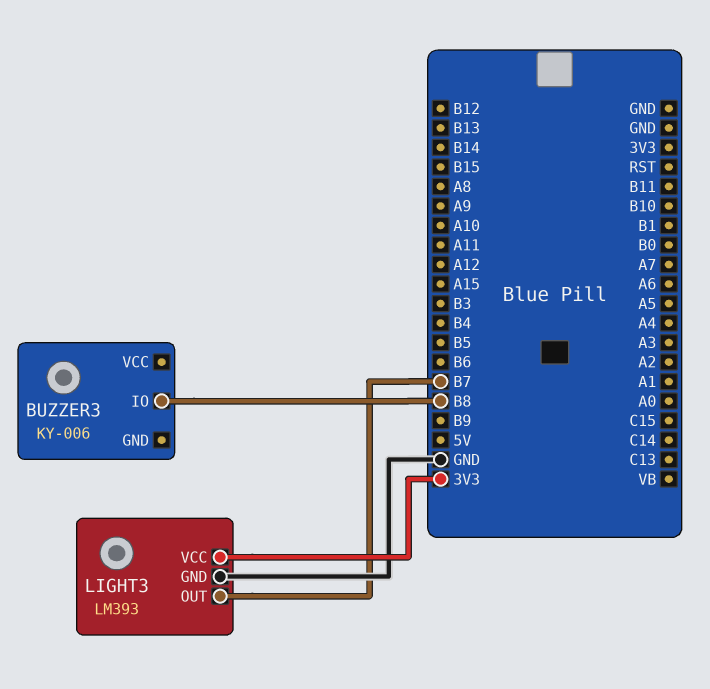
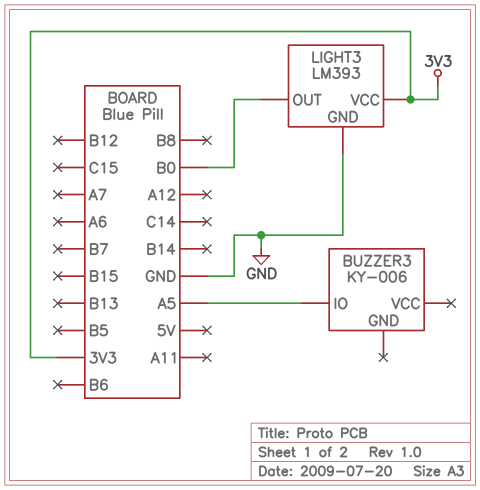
BUZZER3 pin IO: B8 -> A5
LIGHT3 pin OUT: B7 -> B0

